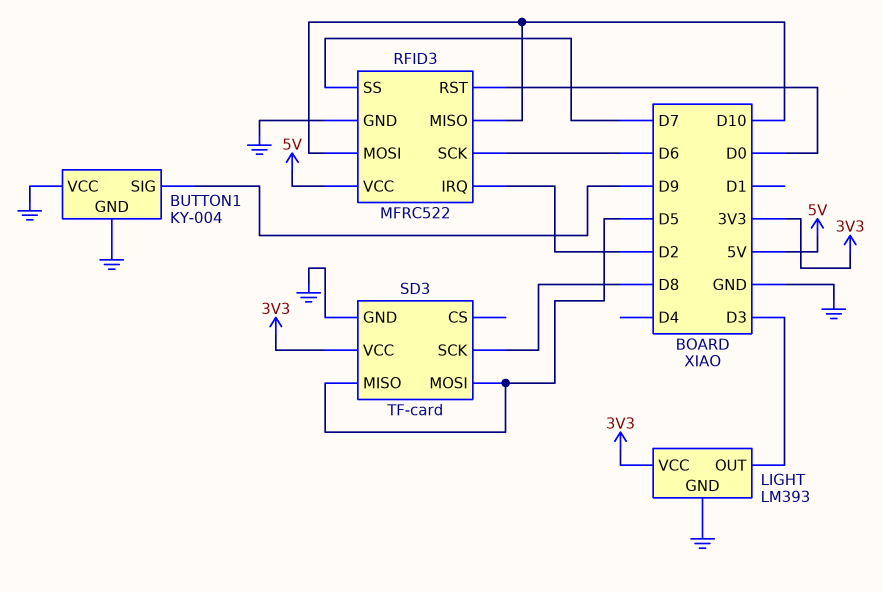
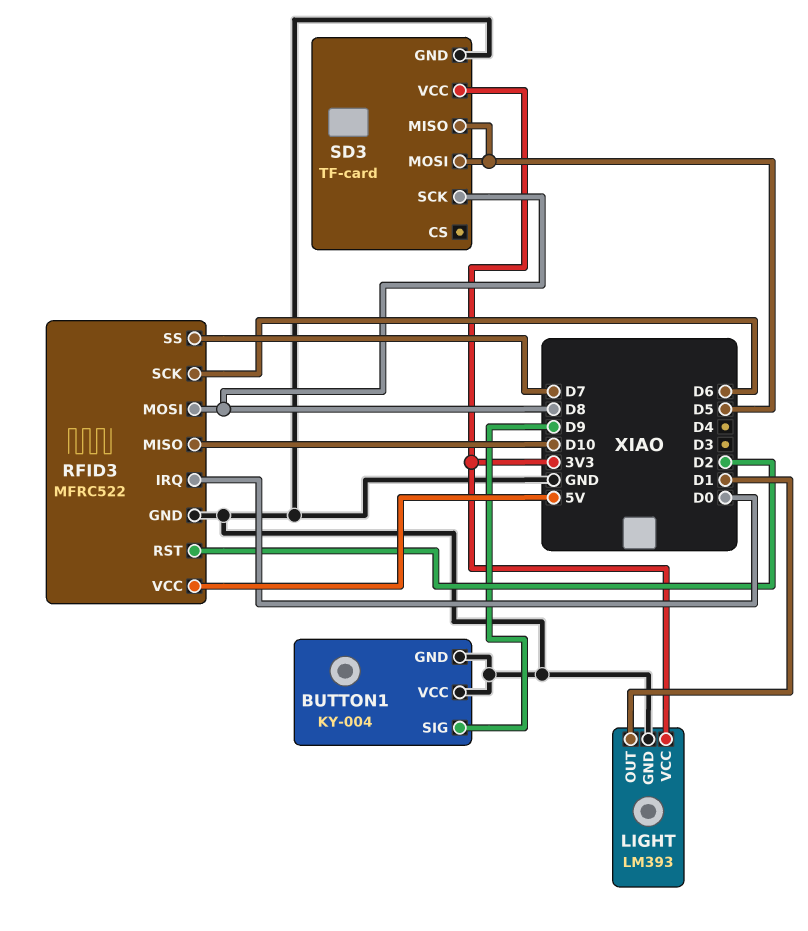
LIGHT pin OUT: D3 -> D1
RFID3 pin IRQ: D2 -> D0
RFID3 pin MOSI: D10 -> D8
RFID3 pin RST: D0 -> D2

